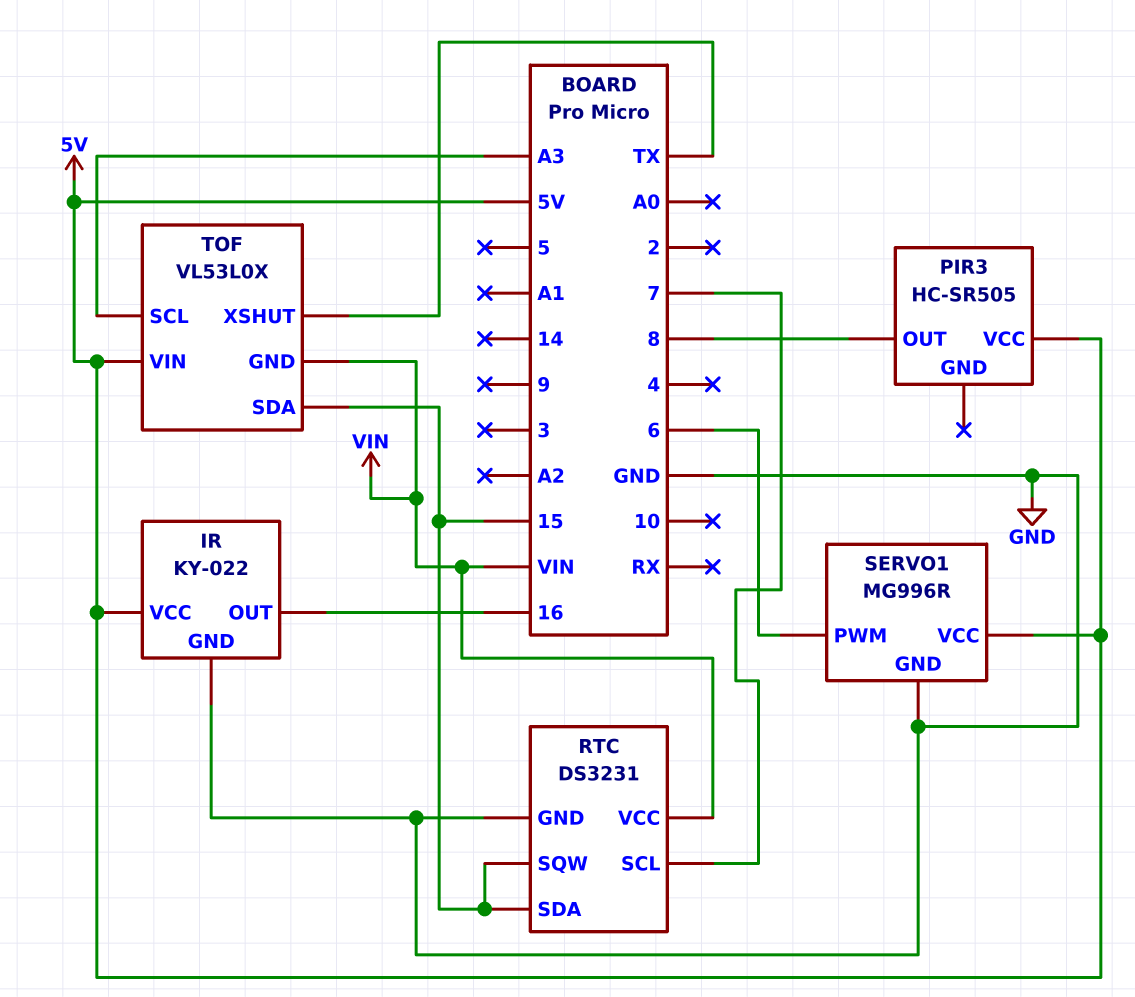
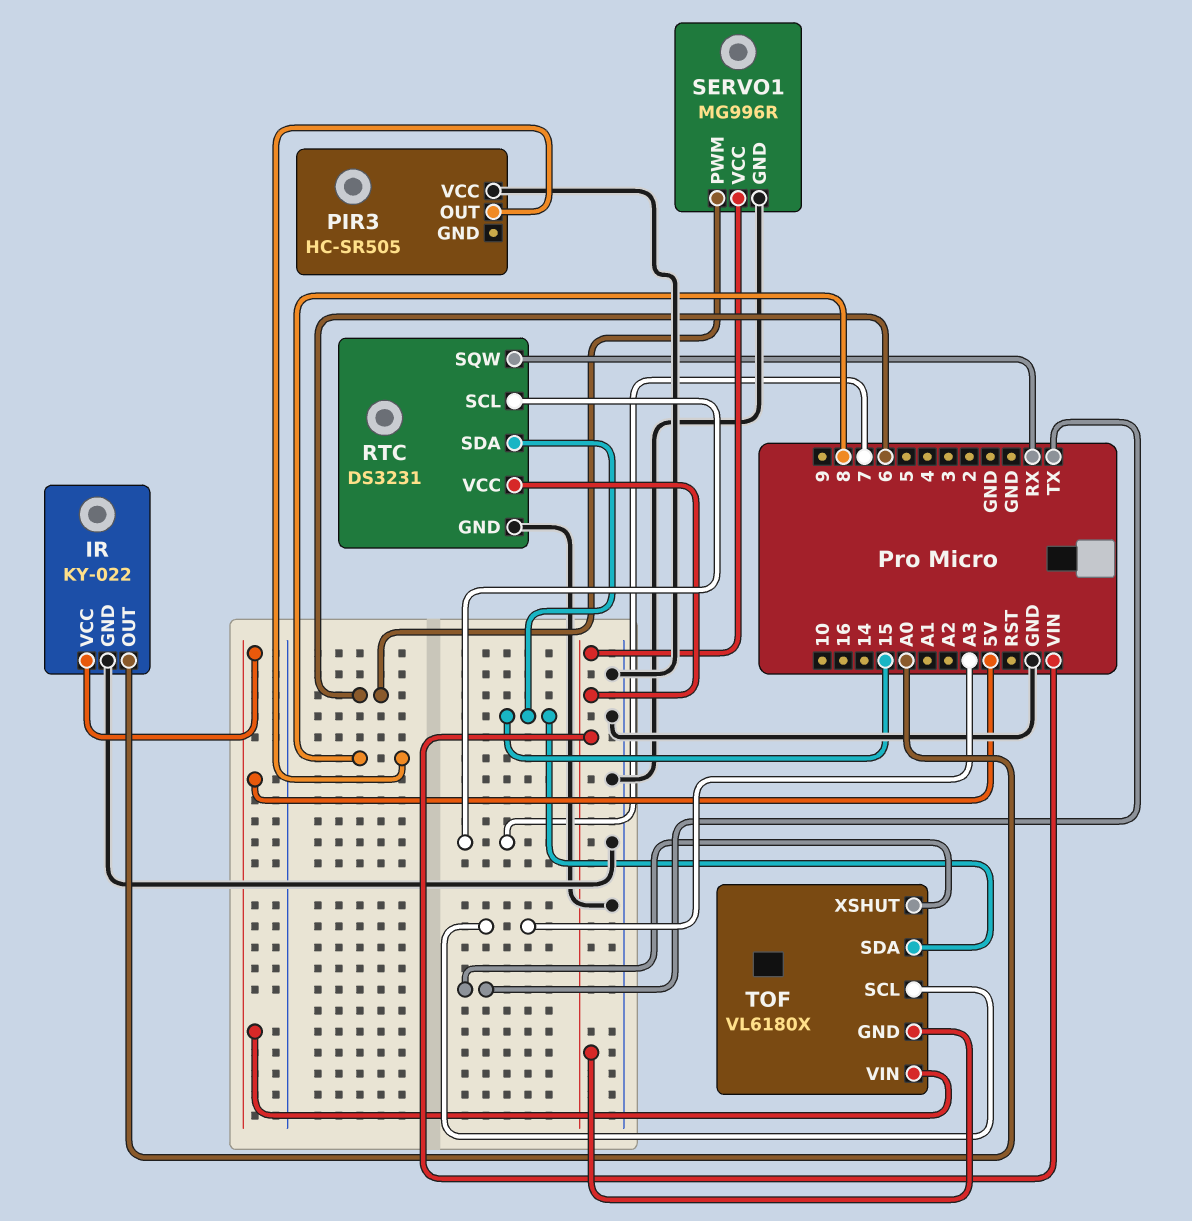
IR pin OUT: 16 -> A0
PIR3 pin VCC: 5V -> GND
RTC pin SQW: 15 -> RX
SERVO1 pin VCC: 5V -> VIN
TOF: VL53L0X -> VL6180X

